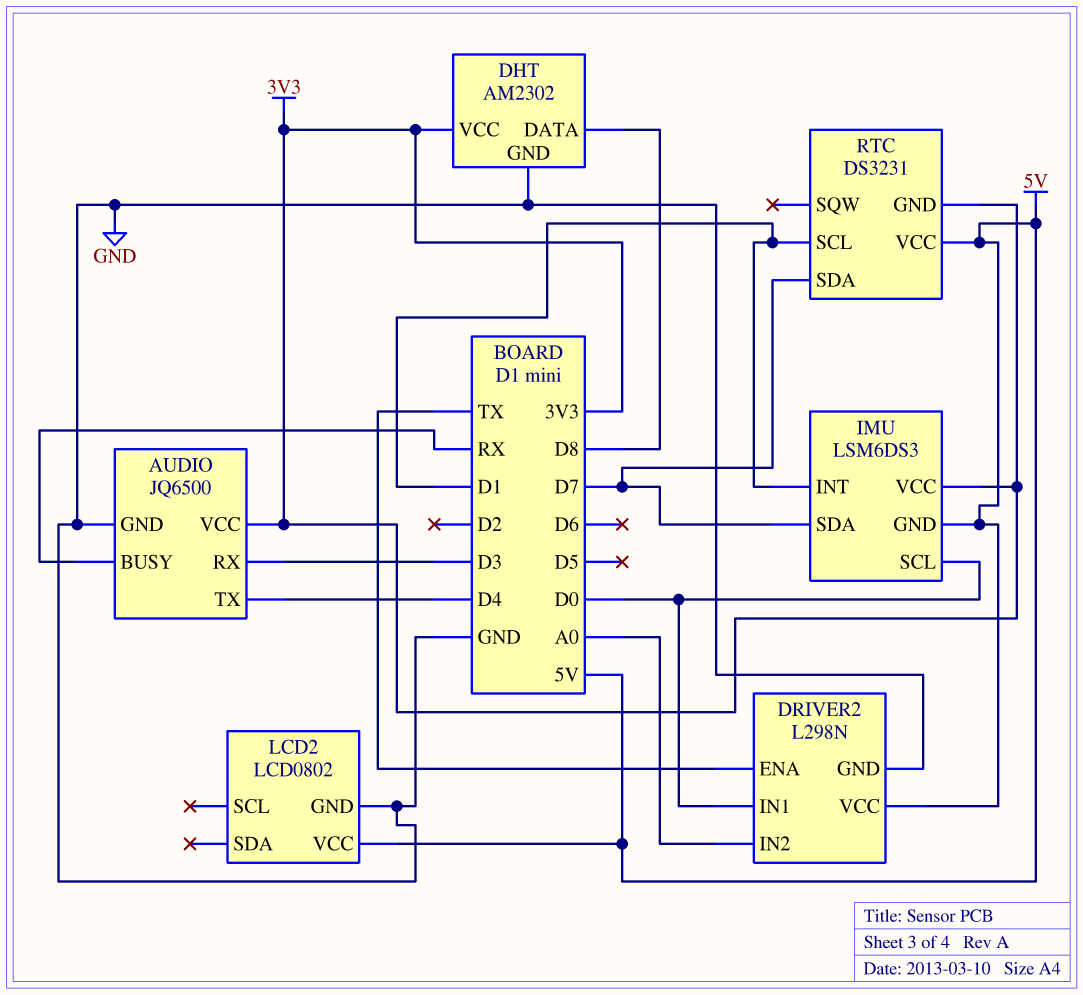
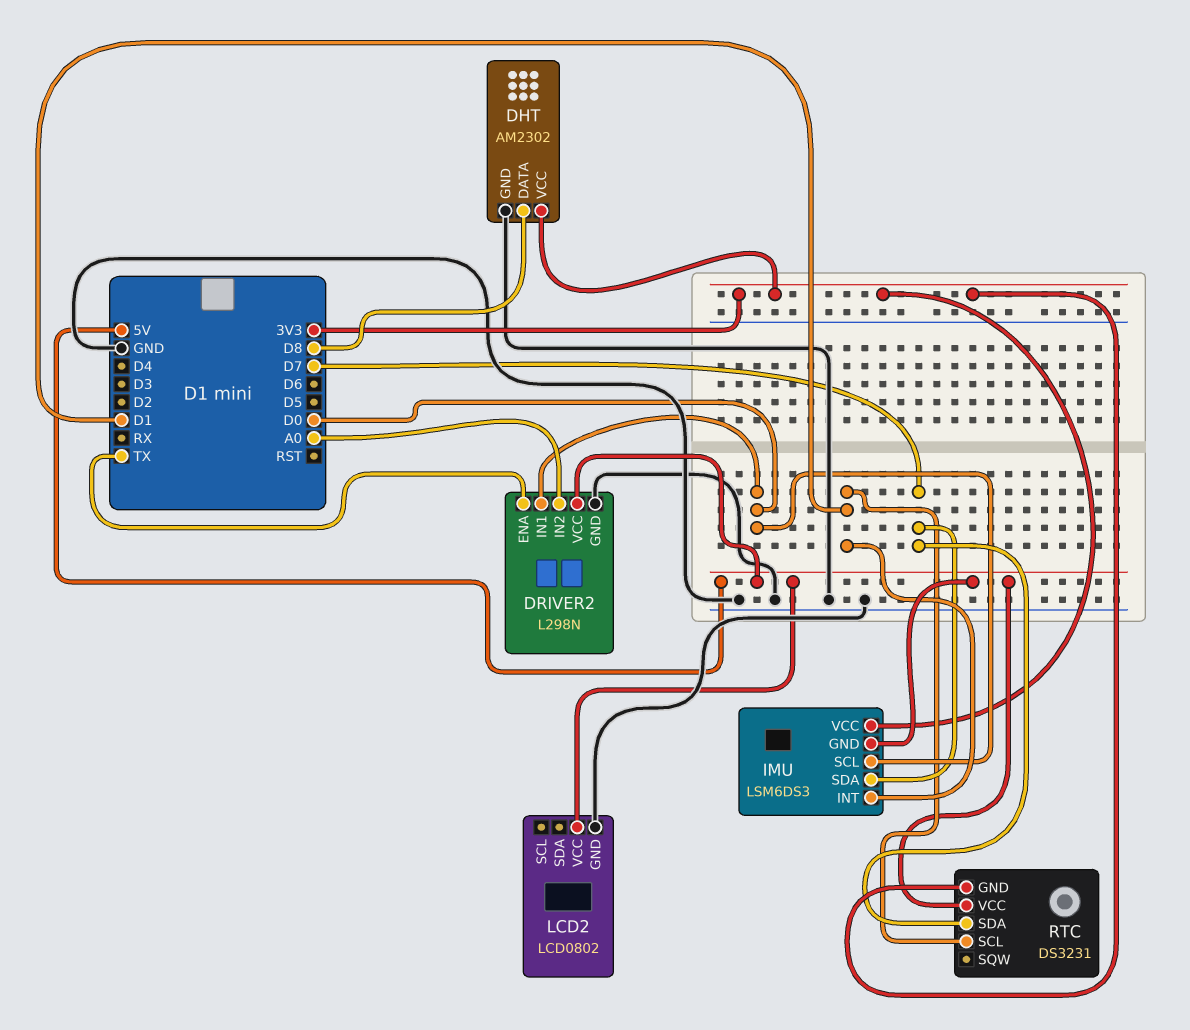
AUDIO: JQ6500 -> none
AUDIO pin BUSY: RX -> none
AUDIO pin GND: GND -> none
AUDIO pin RX: D3 -> none
AUDIO pin TX: D4 -> none
AUDIO pin VCC: 3V3 -> none

